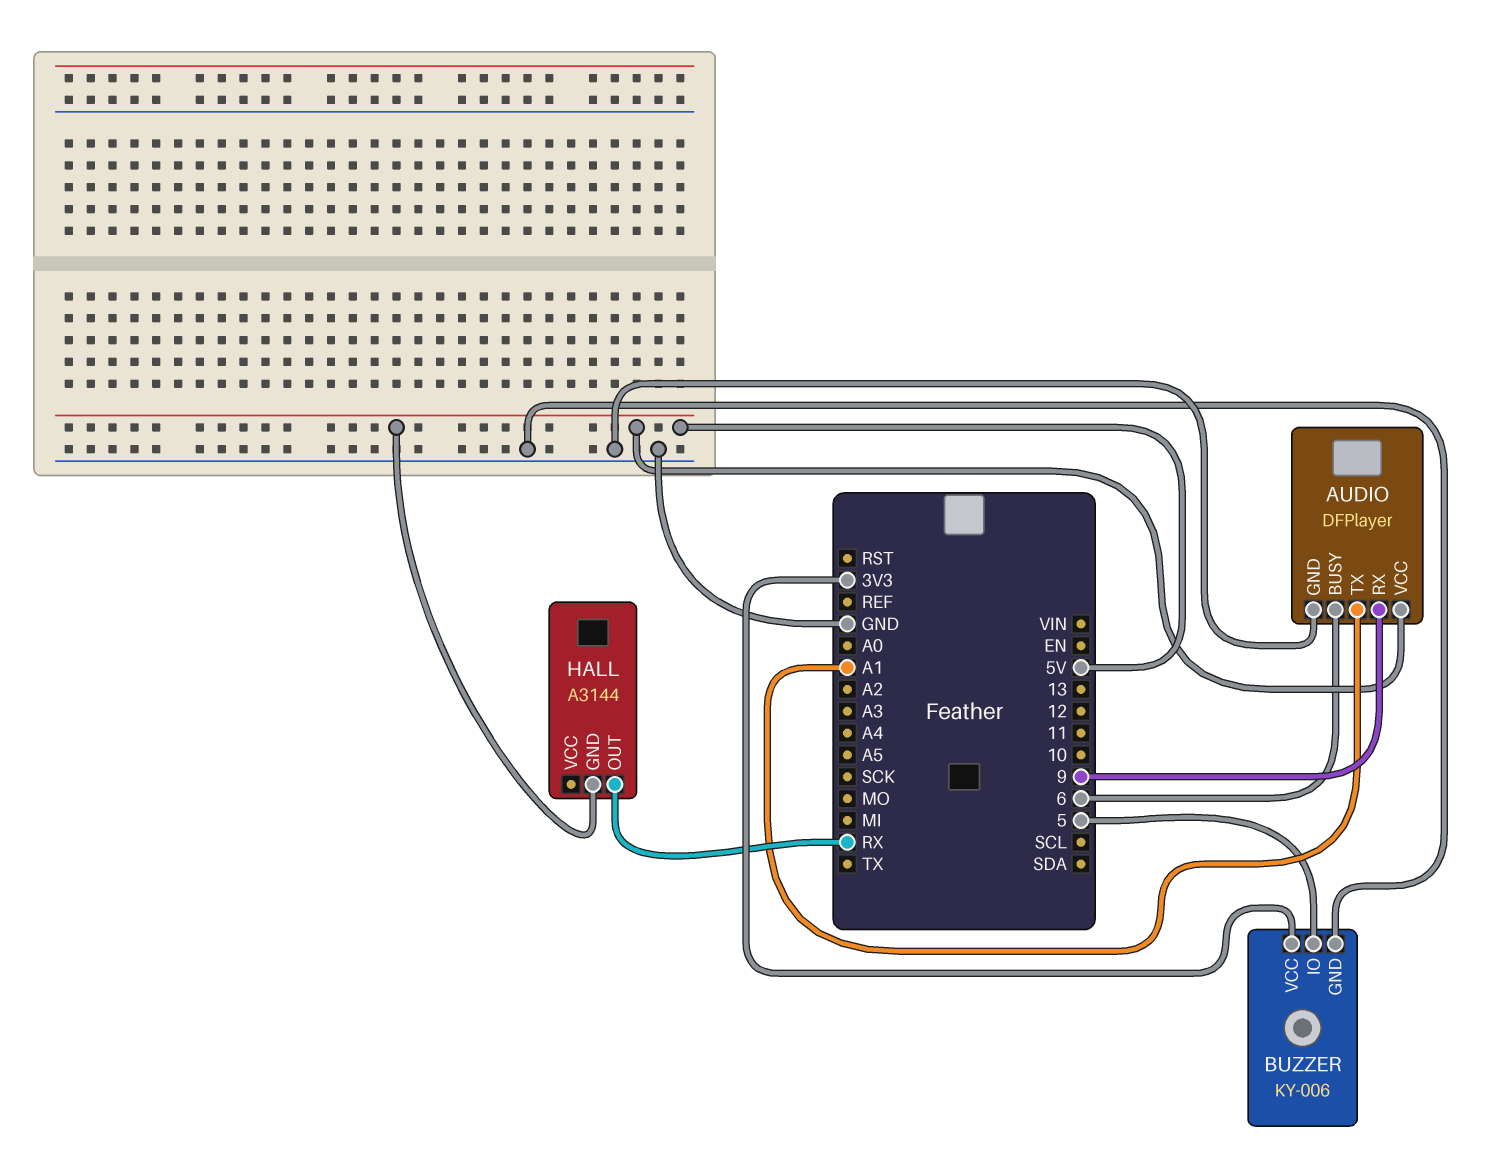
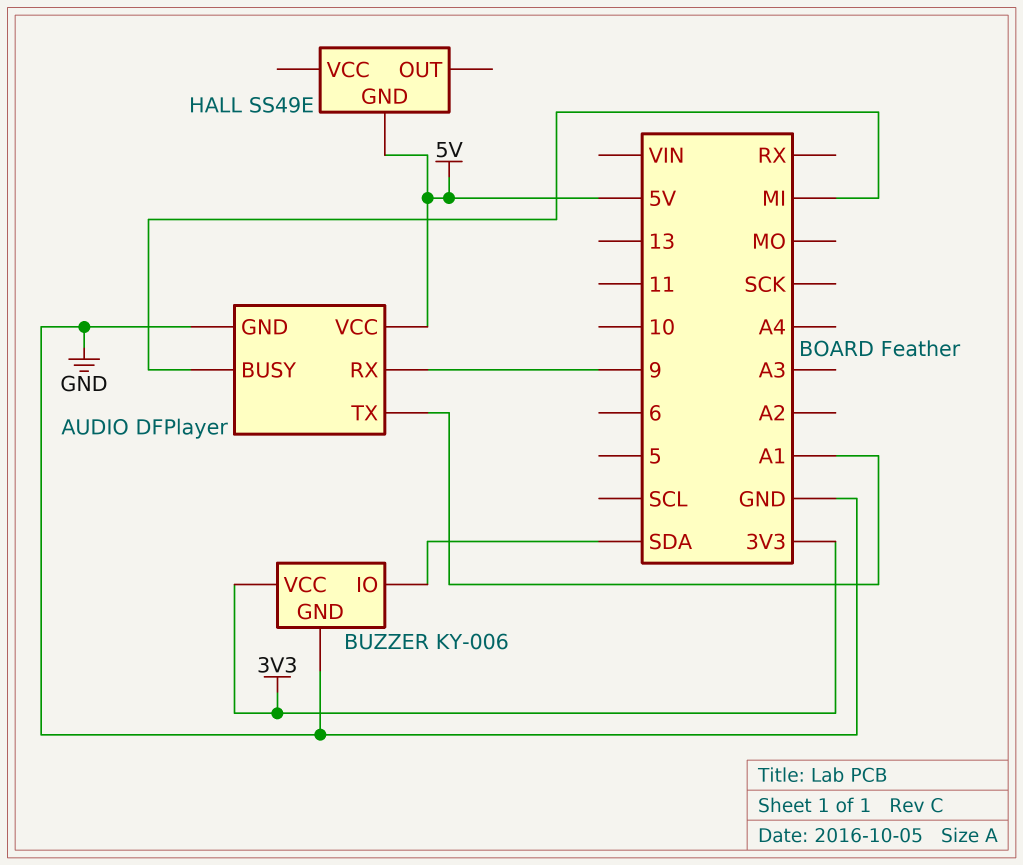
AUDIO pin BUSY: 6 -> MI
BUZZER pin IO: 5 -> SDA
HALL: A3144 -> SS49E
HALL pin OUT: RX -> none

